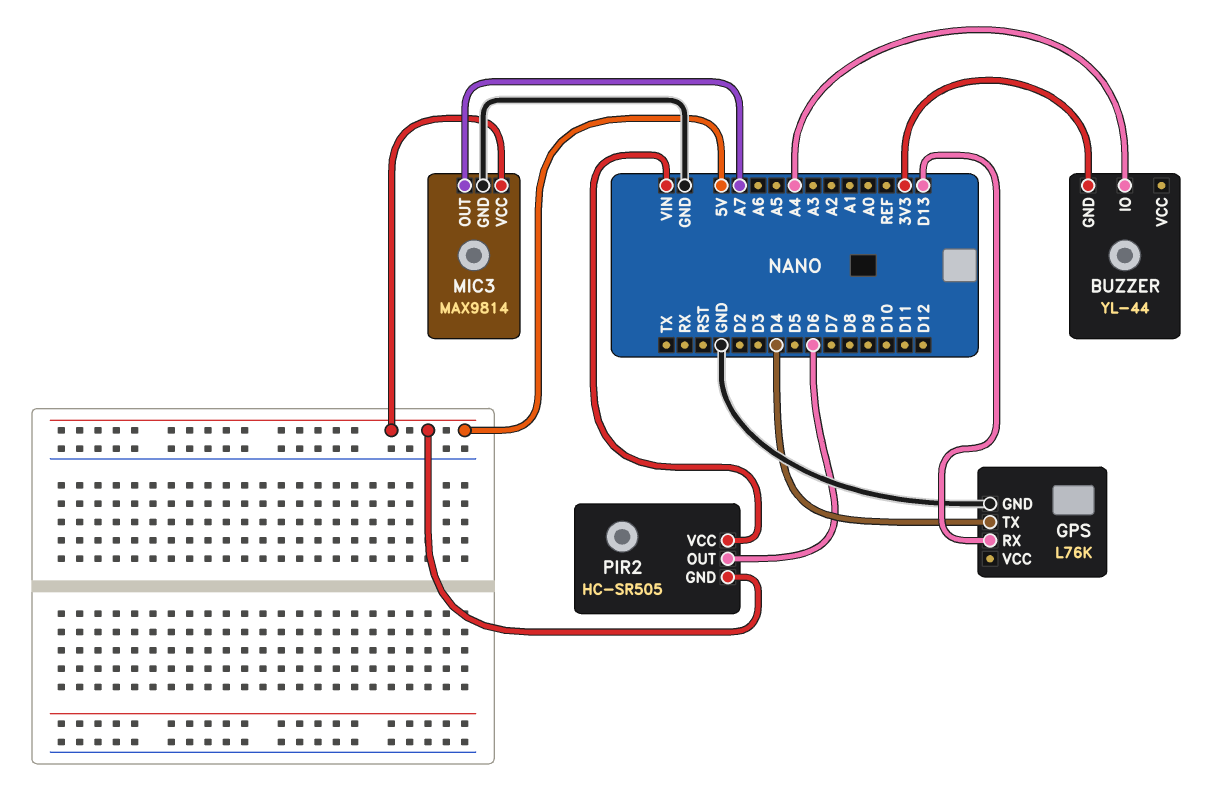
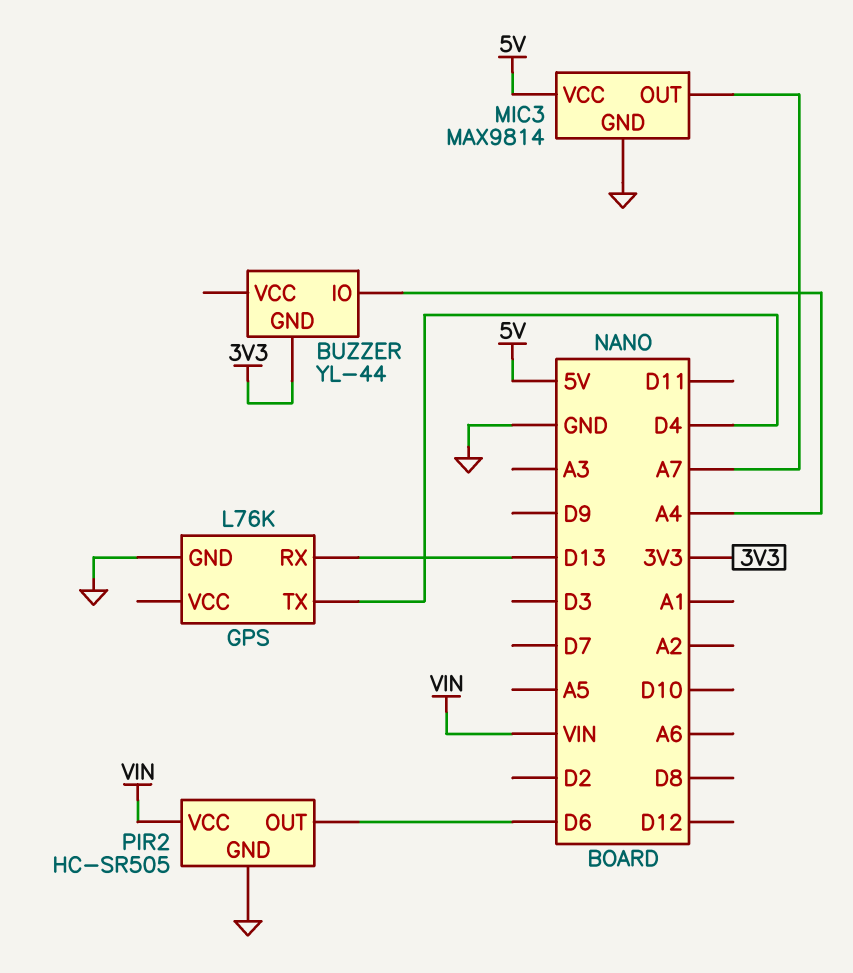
PIR2 pin GND: 5V -> GND

